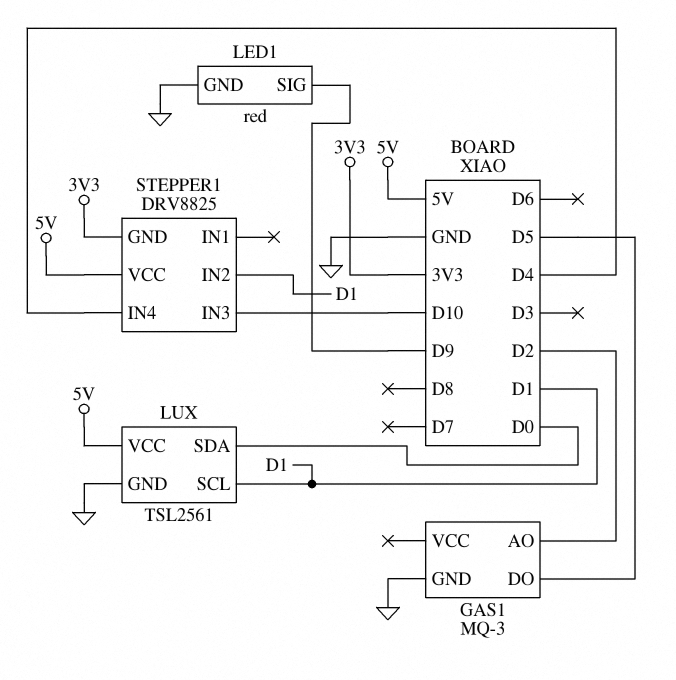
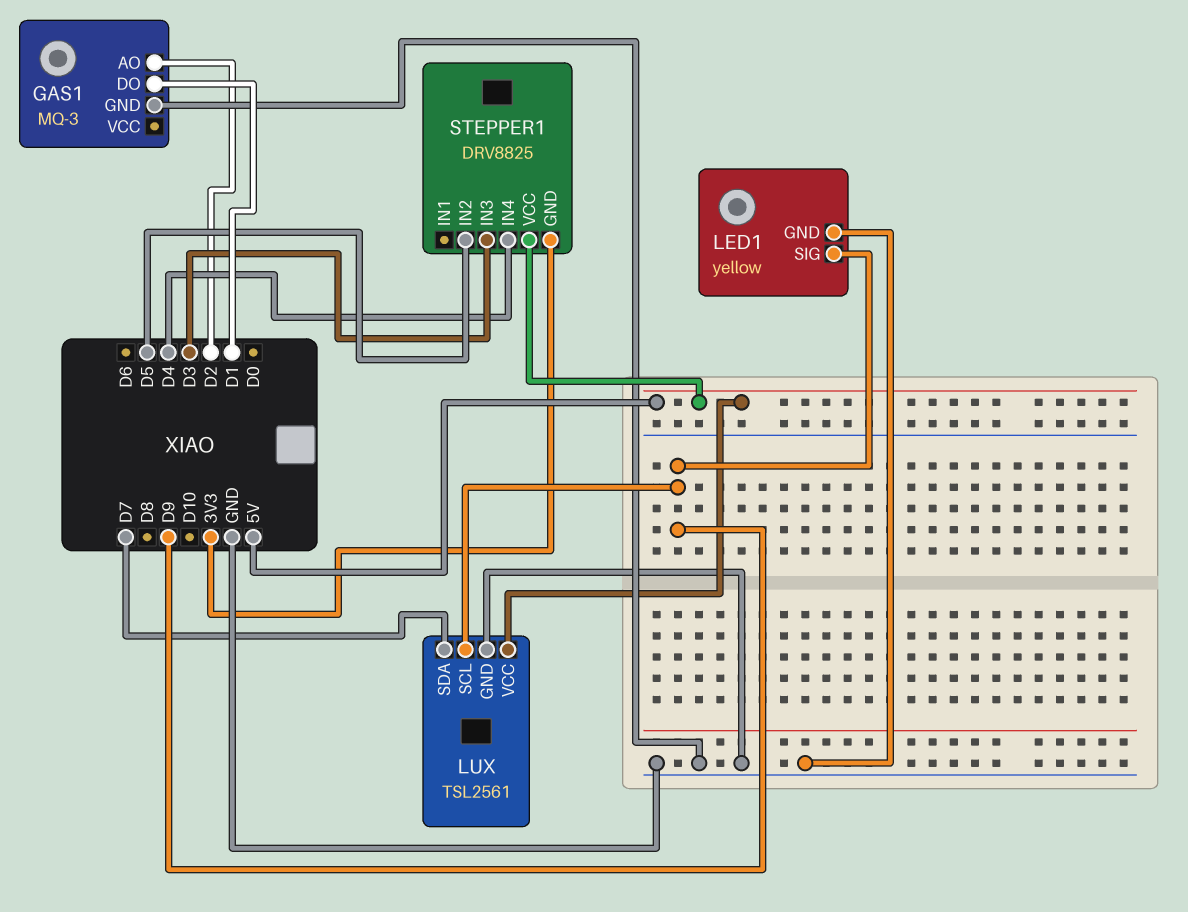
GAS1 pin DO: D5 -> D1
LED1: red -> yellow
LUX pin SCL: D1 -> D9
LUX pin SDA: D0 -> D7
STEPPER1 pin IN2: D1 -> D5
STEPPER1 pin IN3: D10 -> D3

